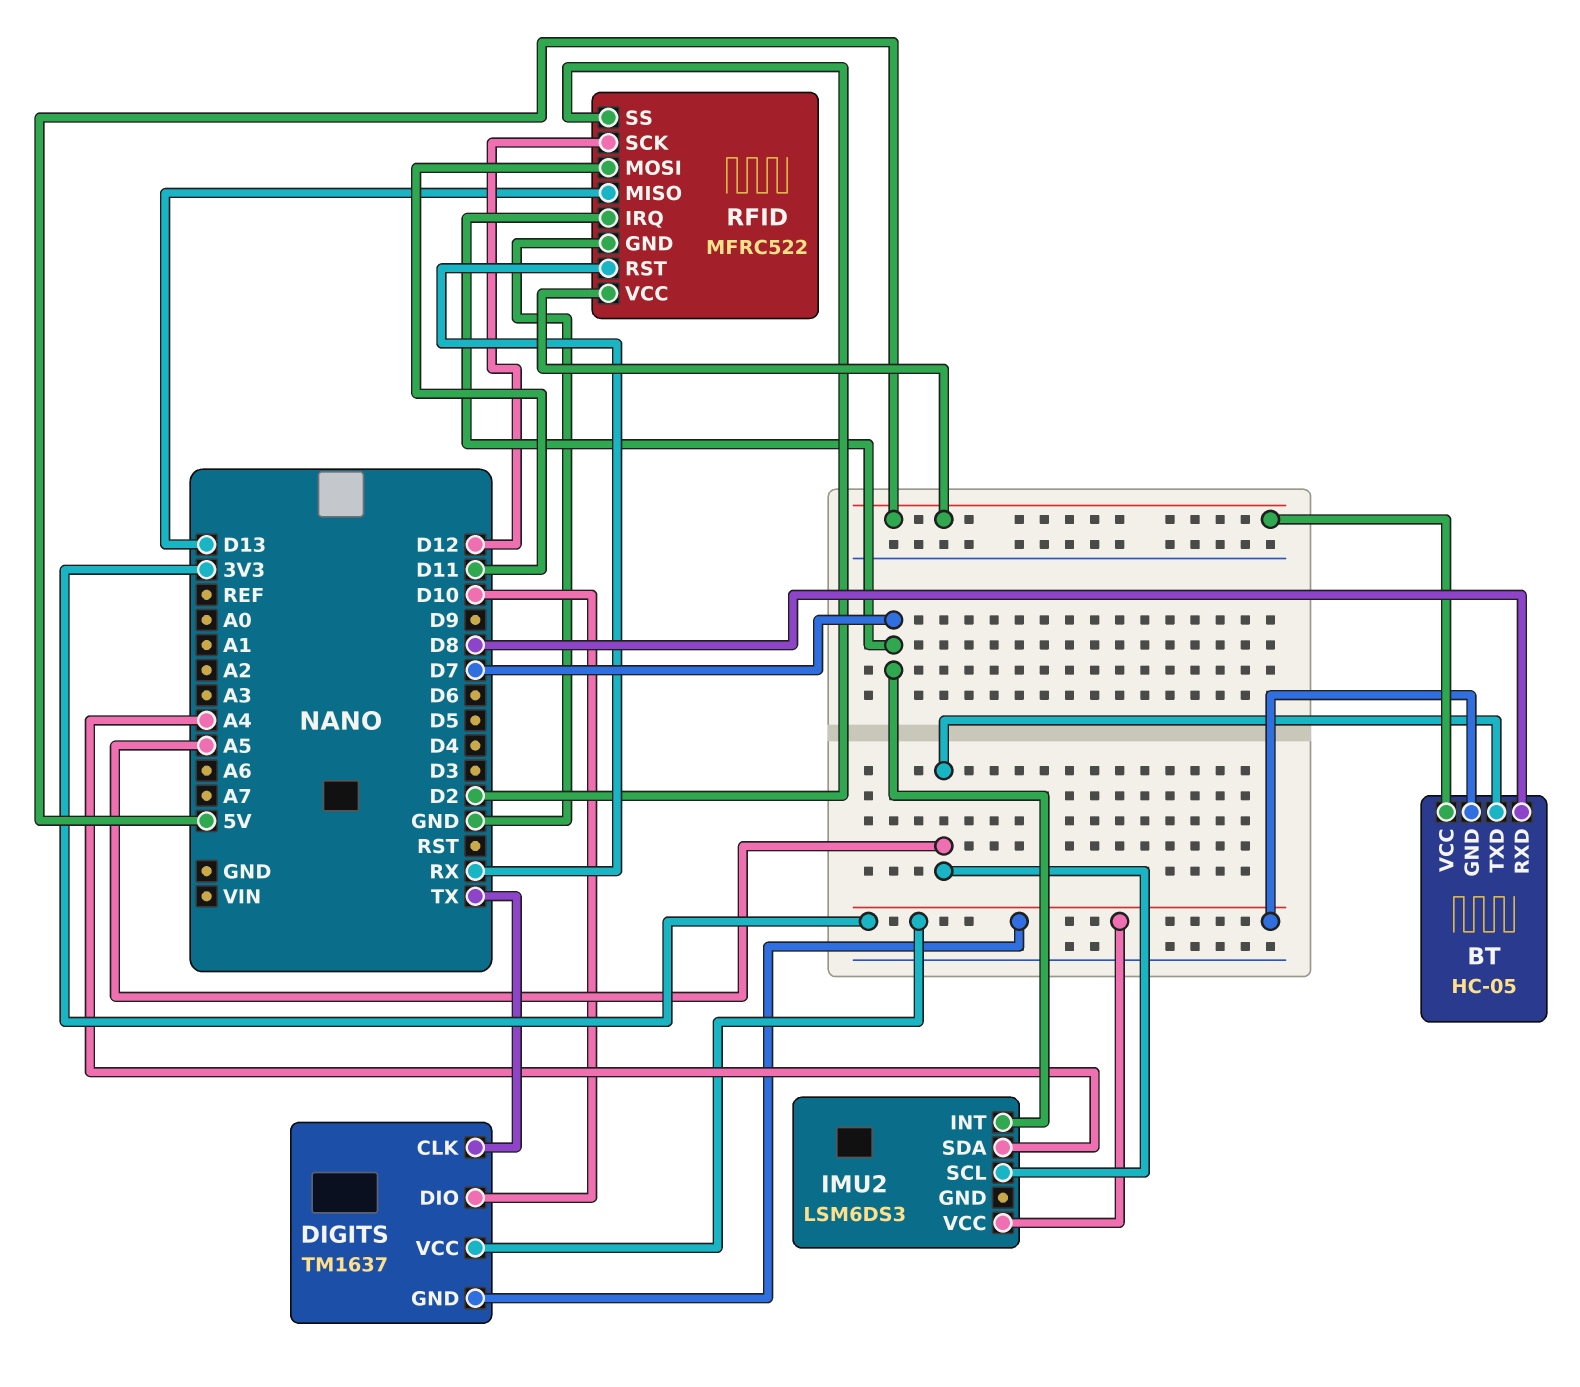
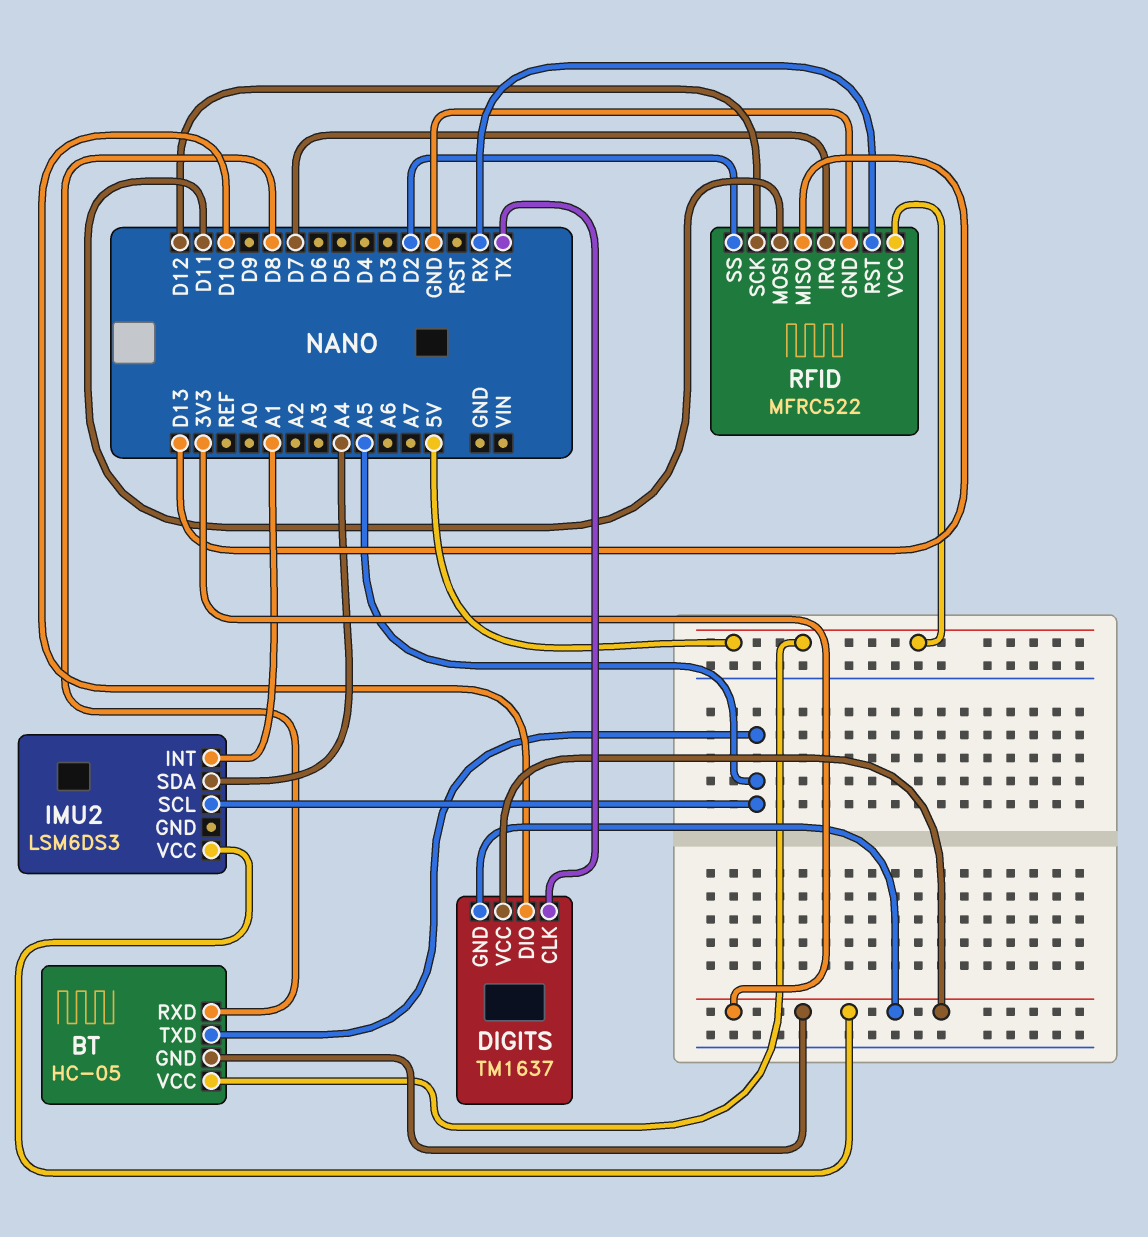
IMU2 pin INT: D7 -> A1

